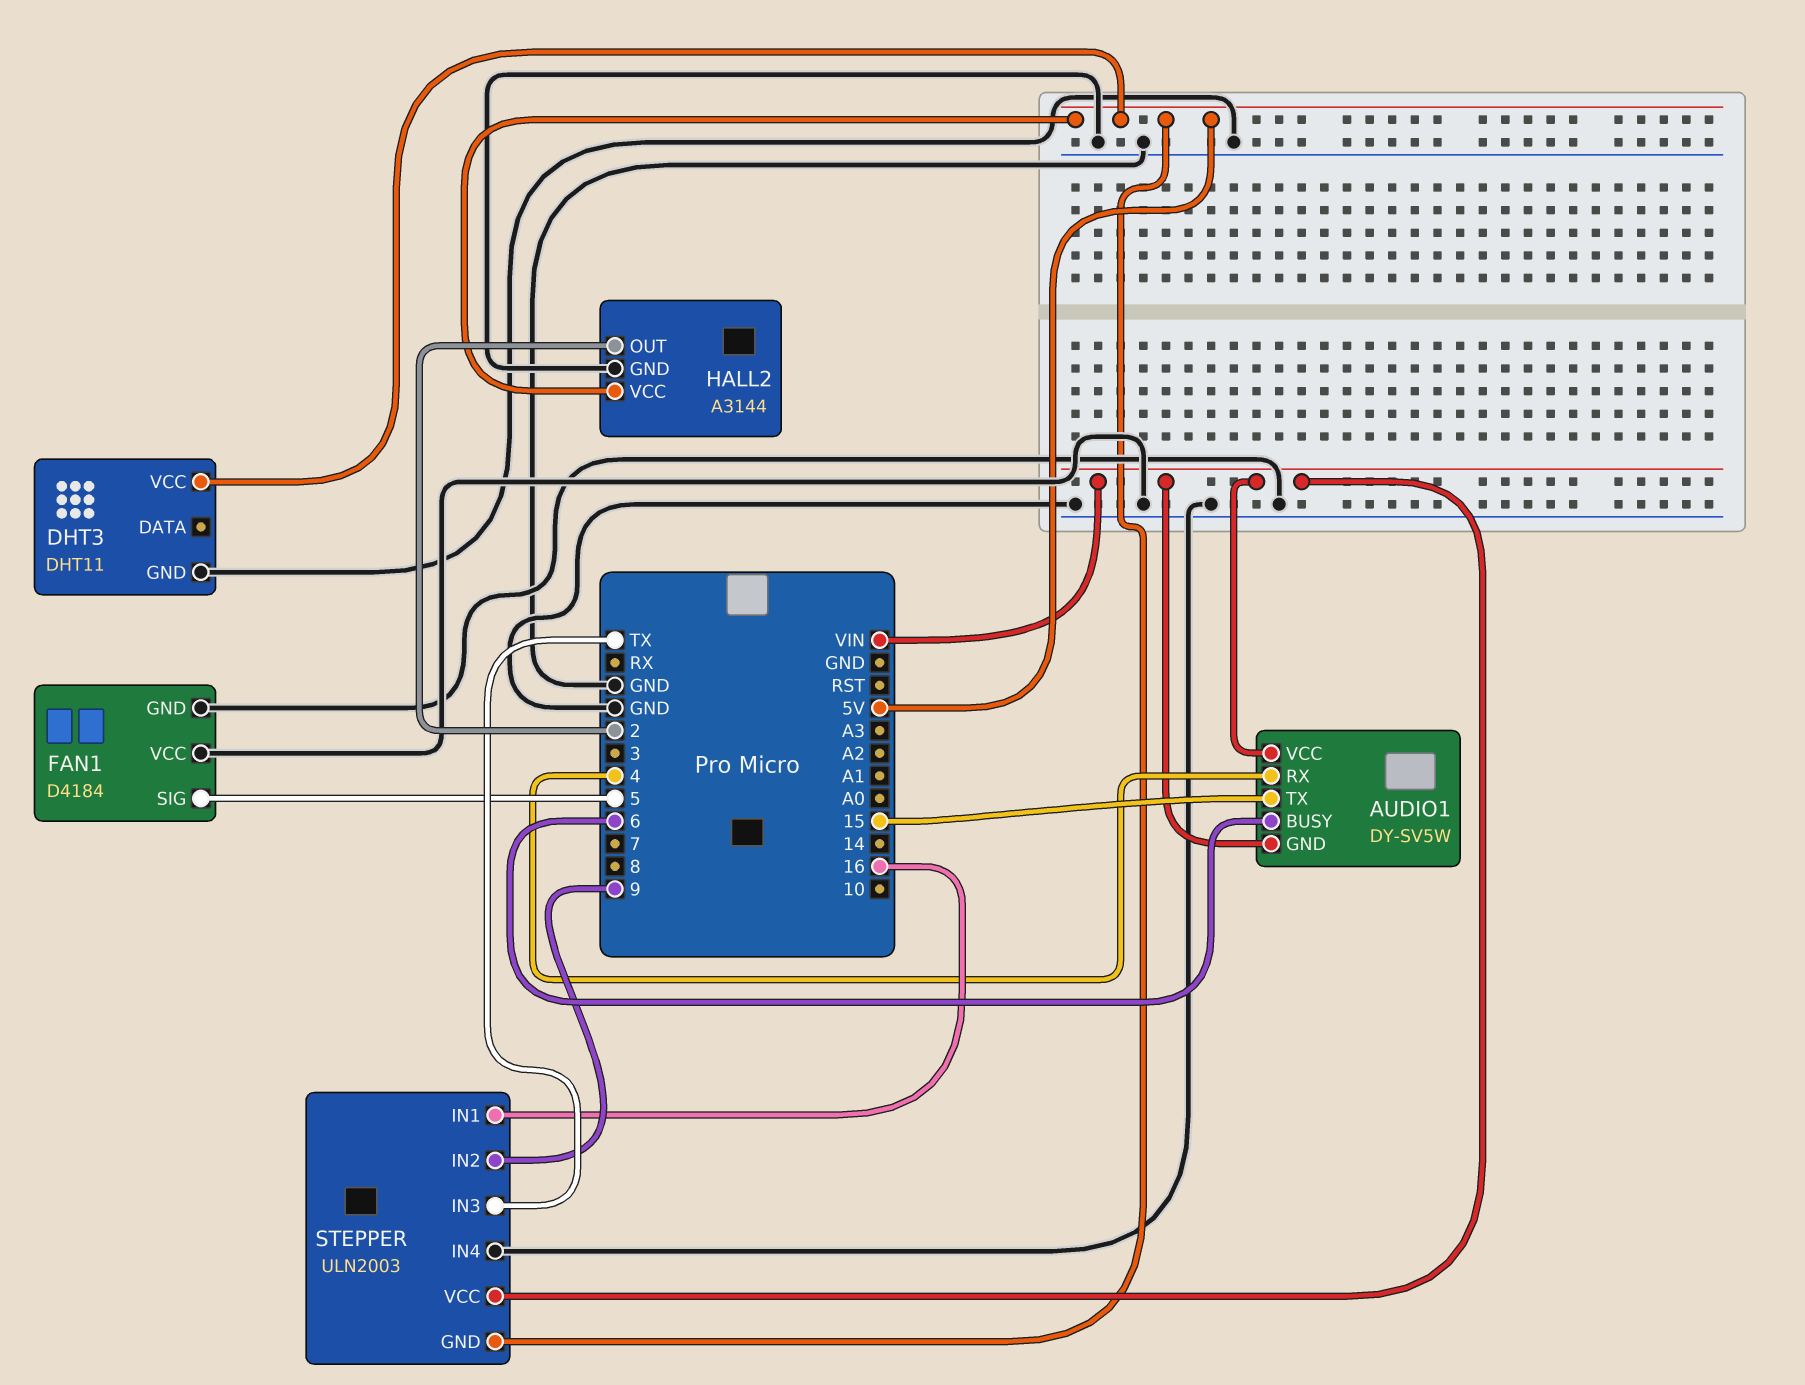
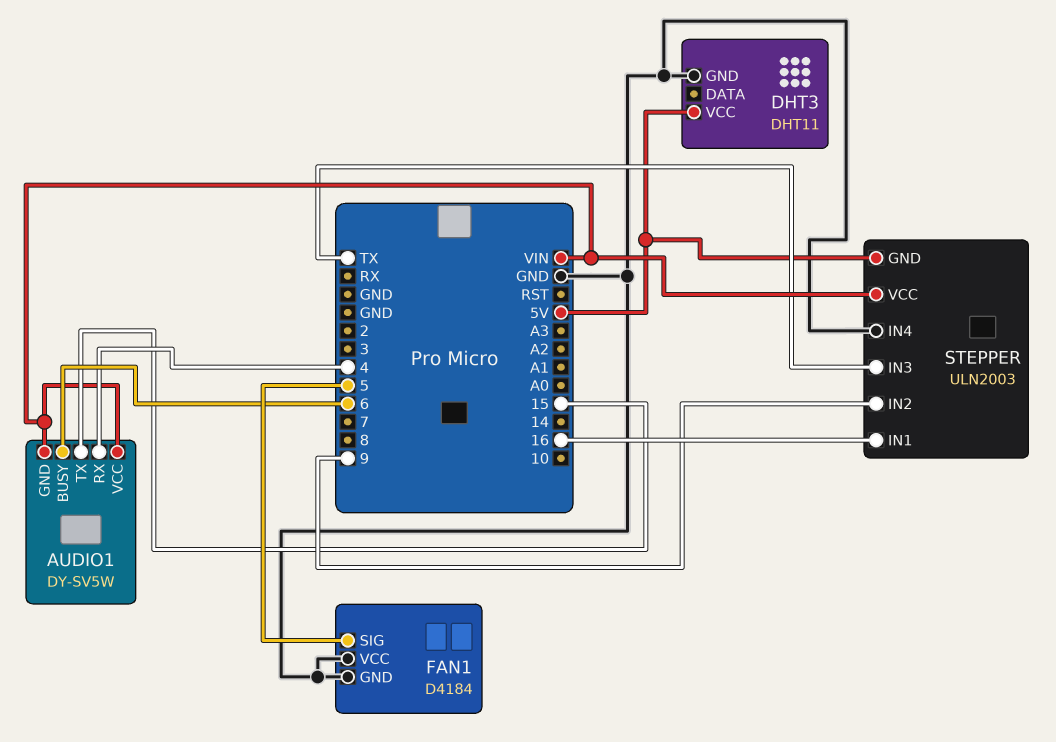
HALL2: A3144 -> none
HALL2 pin GND: GND -> none
HALL2 pin OUT: 2 -> none
HALL2 pin VCC: 5V -> none

